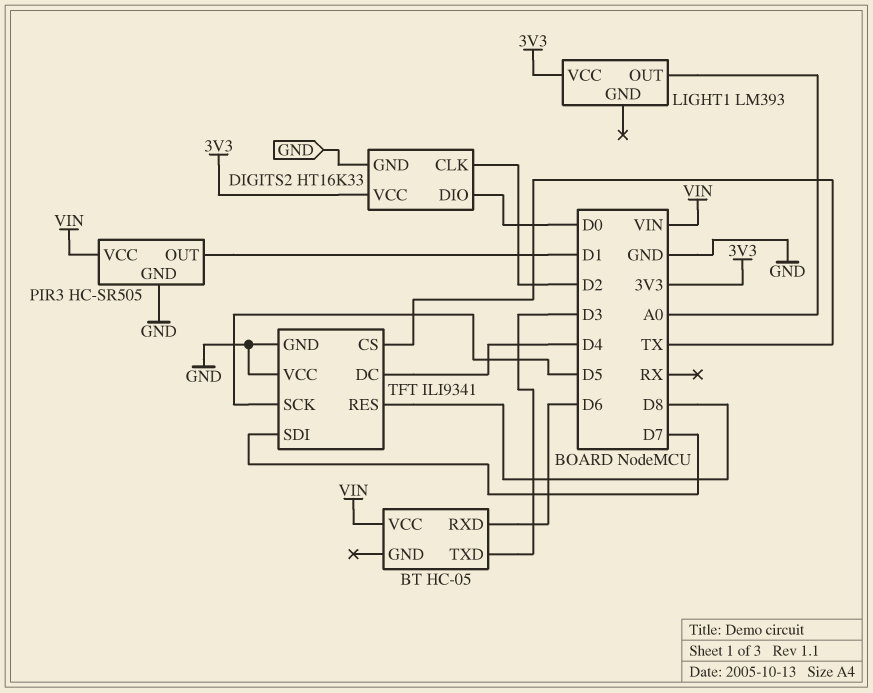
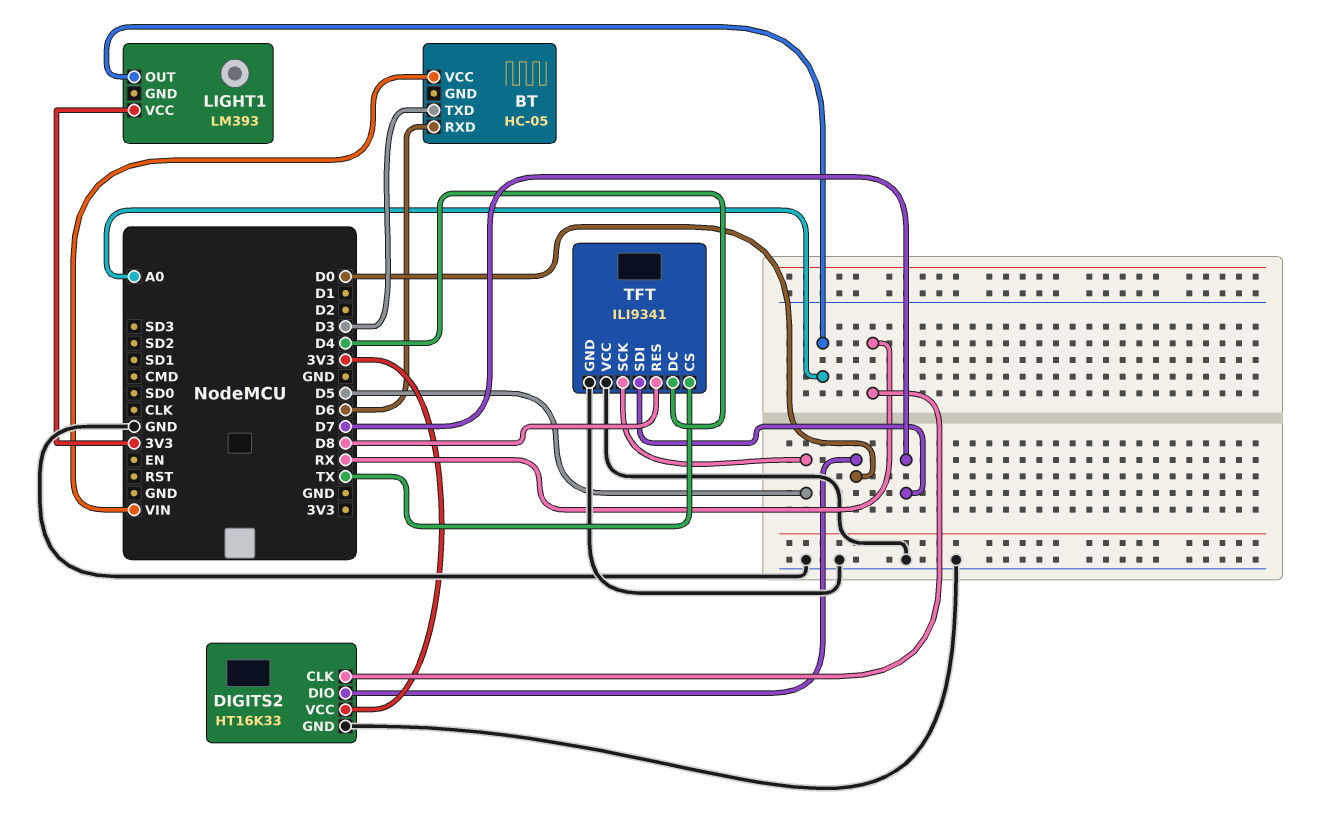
DIGITS2 pin CLK: D2 -> RX
PIR3: HC-SR505 -> none
PIR3 pin GND: GND -> none
PIR3 pin OUT: D1 -> none
PIR3 pin VCC: VIN -> none

